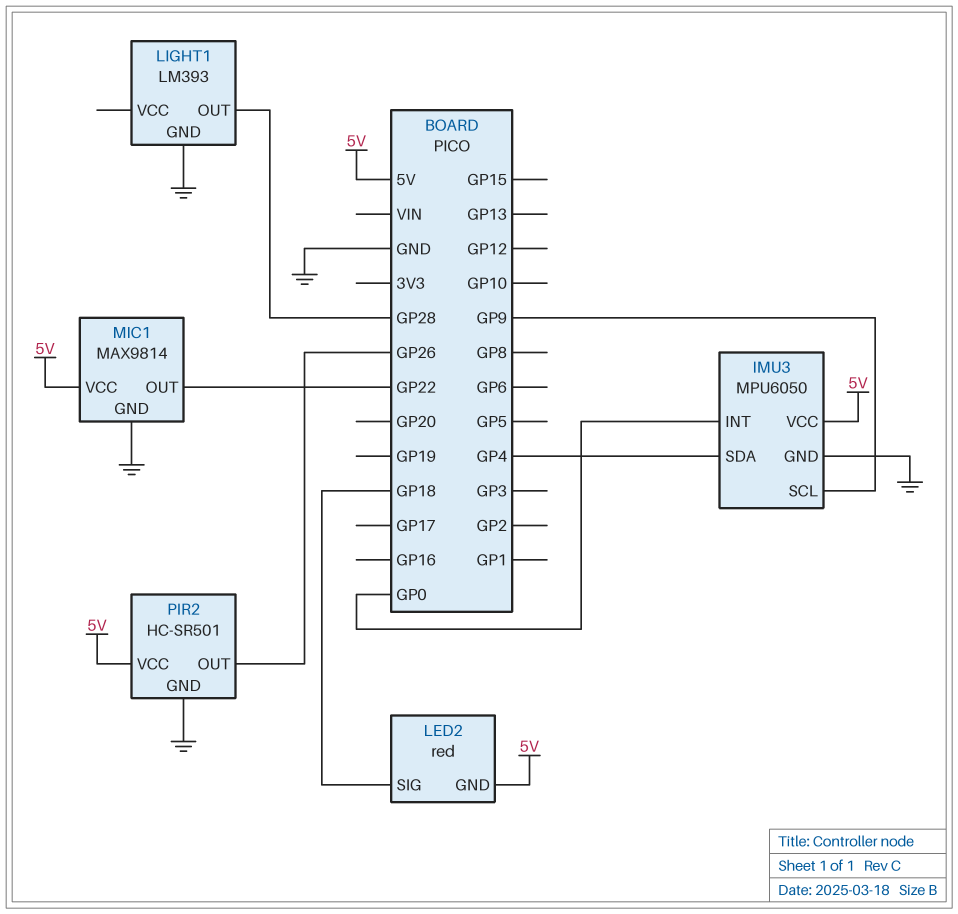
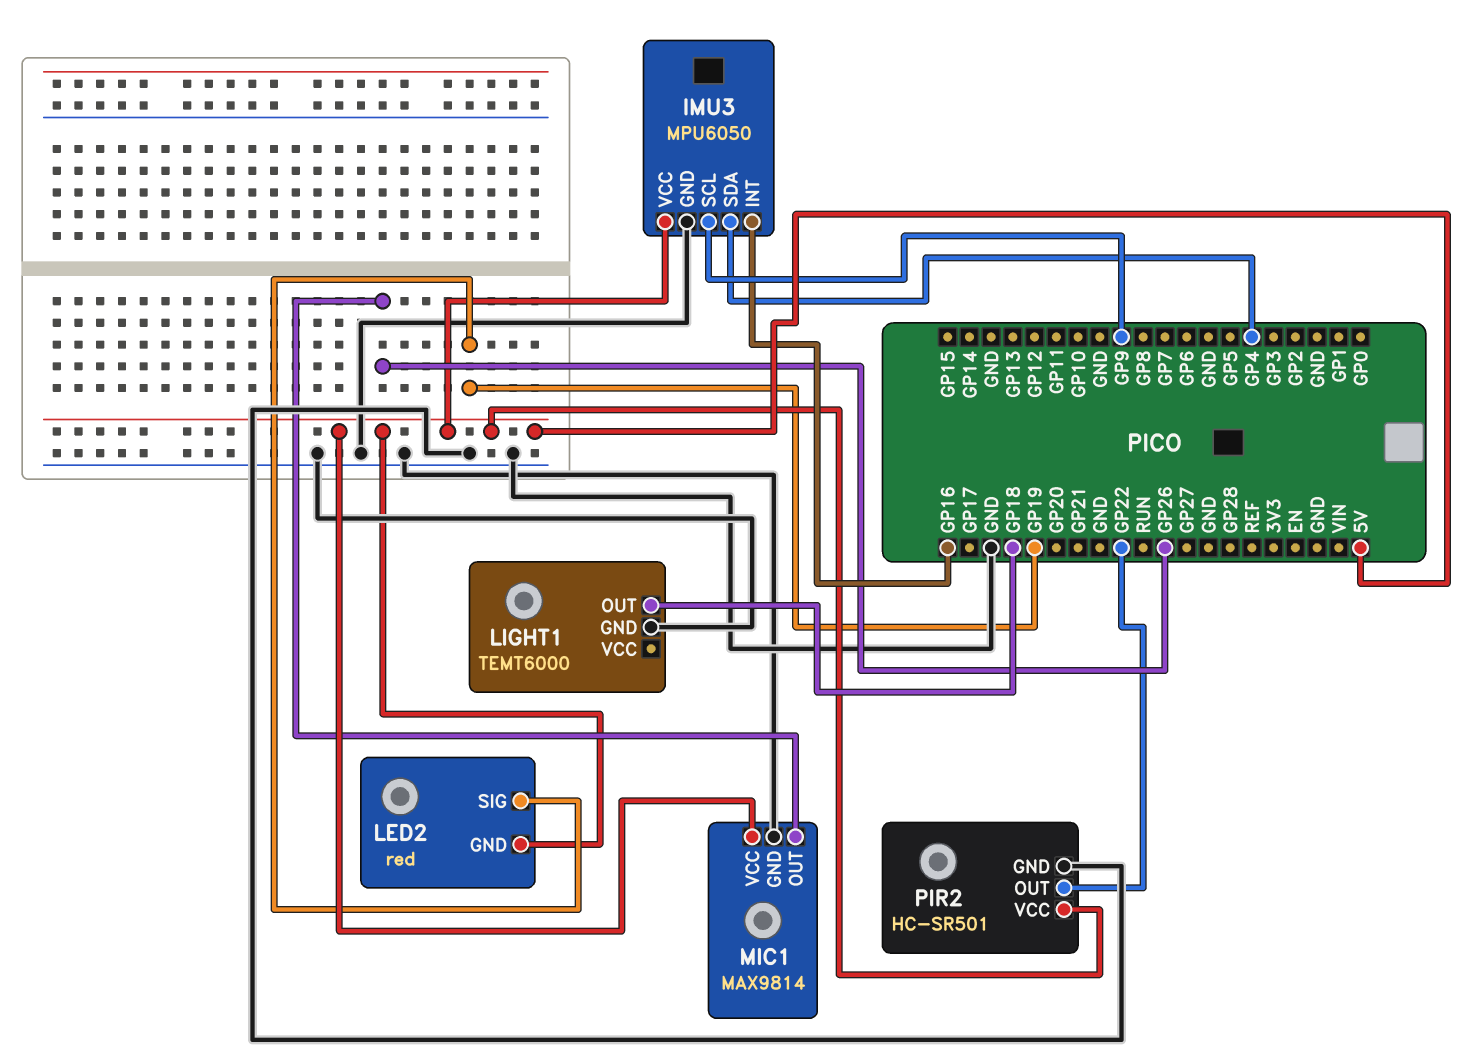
IMU3 pin INT: GP0 -> GP16
LED2 pin SIG: GP18 -> GP19
LIGHT1: LM393 -> TEMT6000
LIGHT1 pin OUT: GP28 -> GP18
MIC1 pin OUT: GP22 -> GP26
PIR2 pin OUT: GP26 -> GP22

